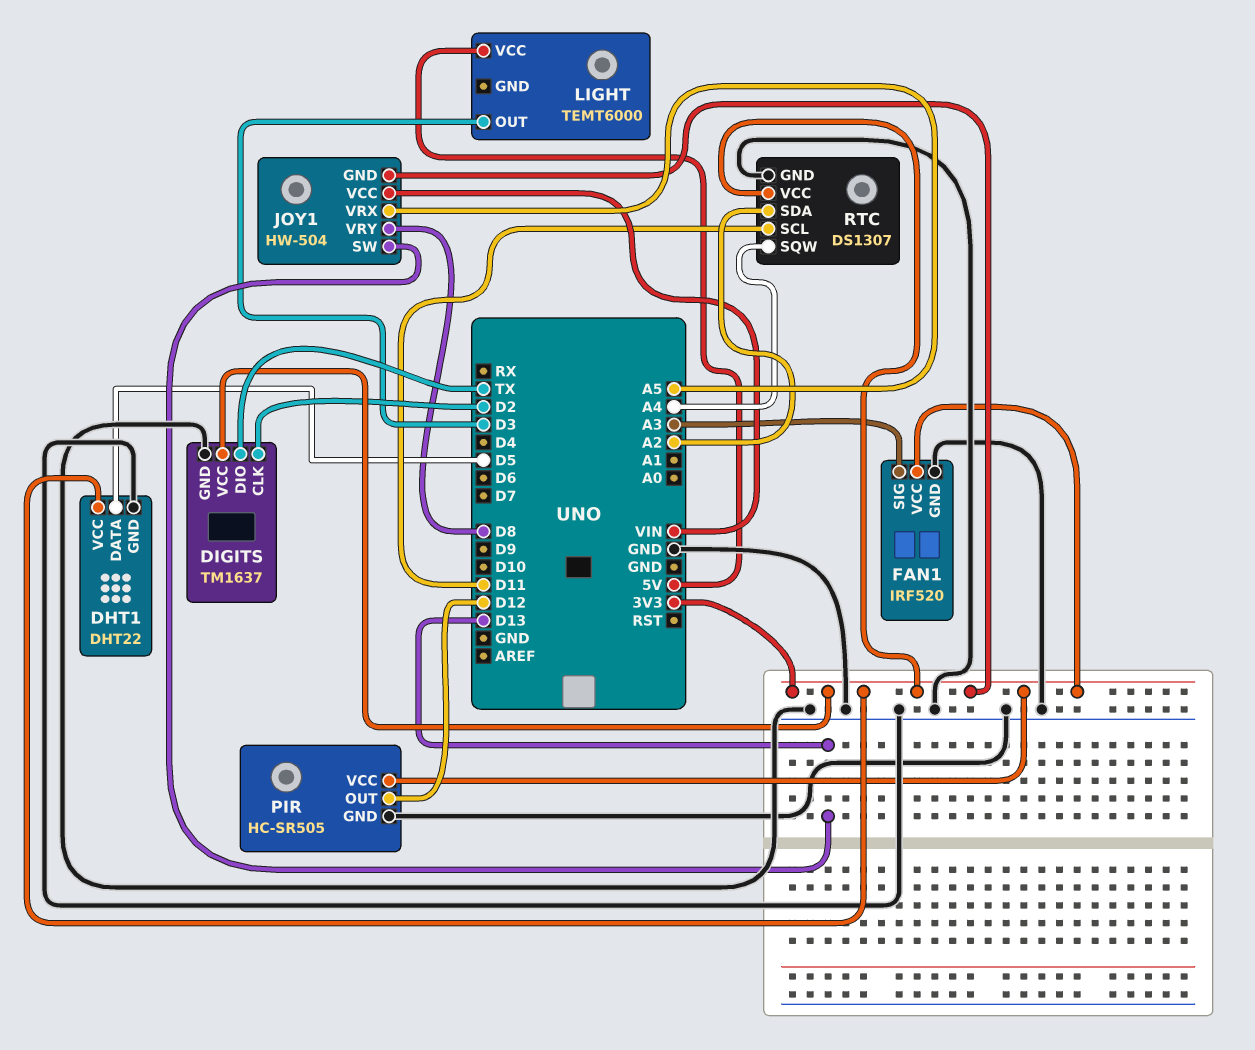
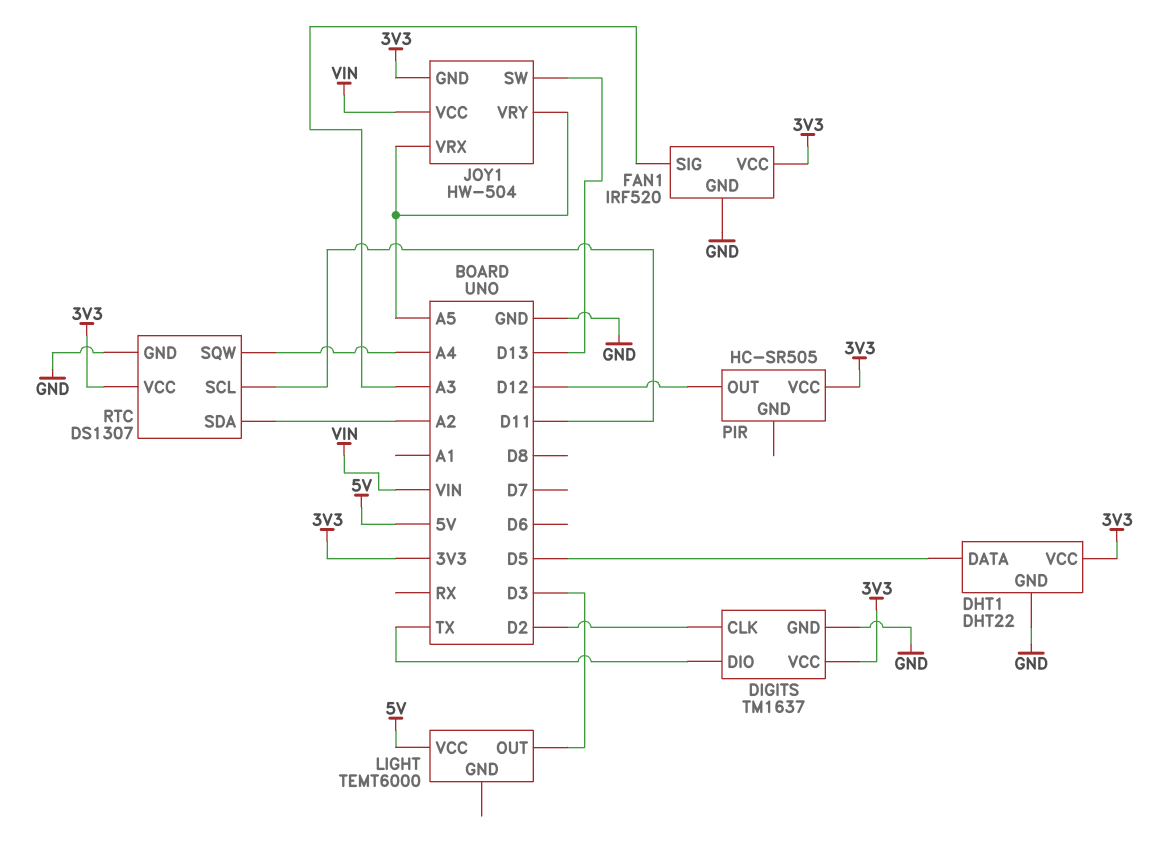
JOY1 pin VRY: D8 -> A5
PIR pin GND: GND -> none

